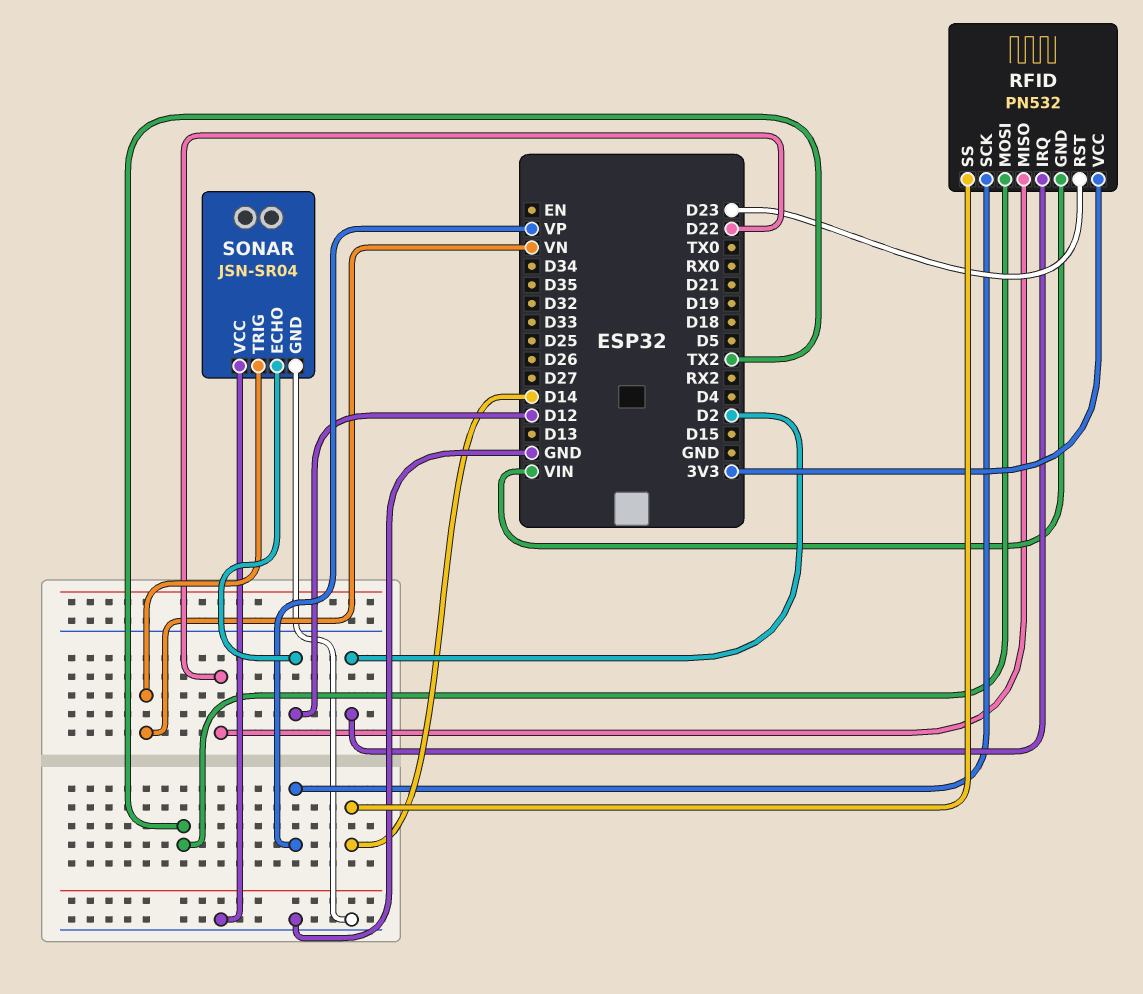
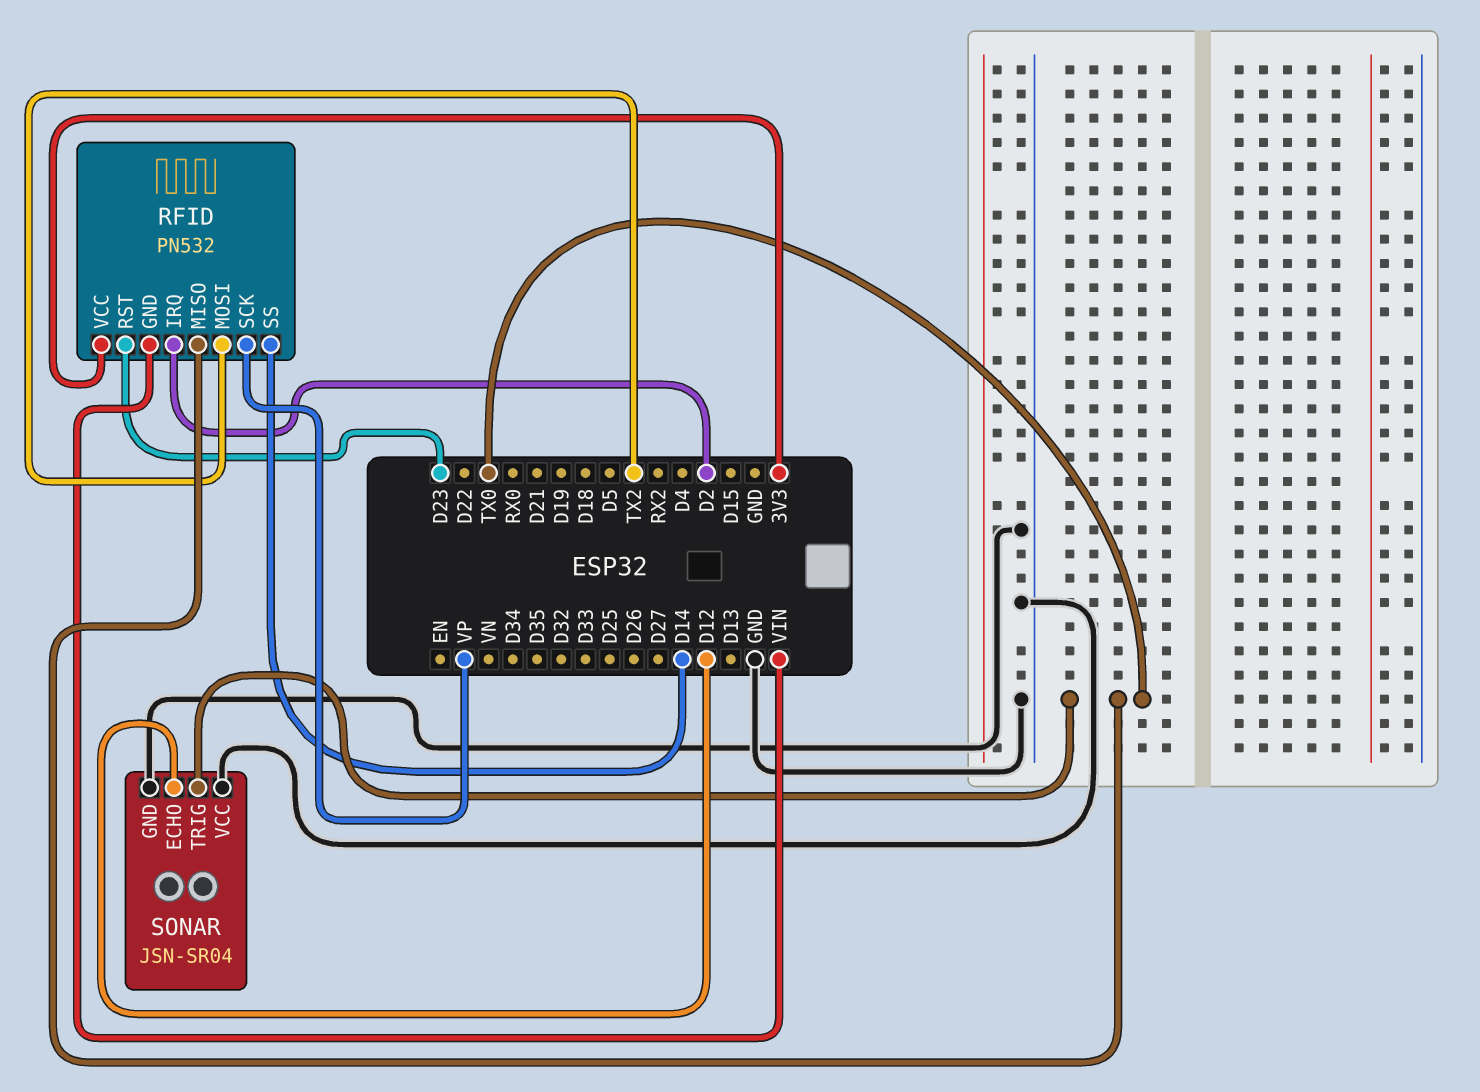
RFID pin MISO: D22 -> TX0
SONAR pin TRIG: VN -> TX0

